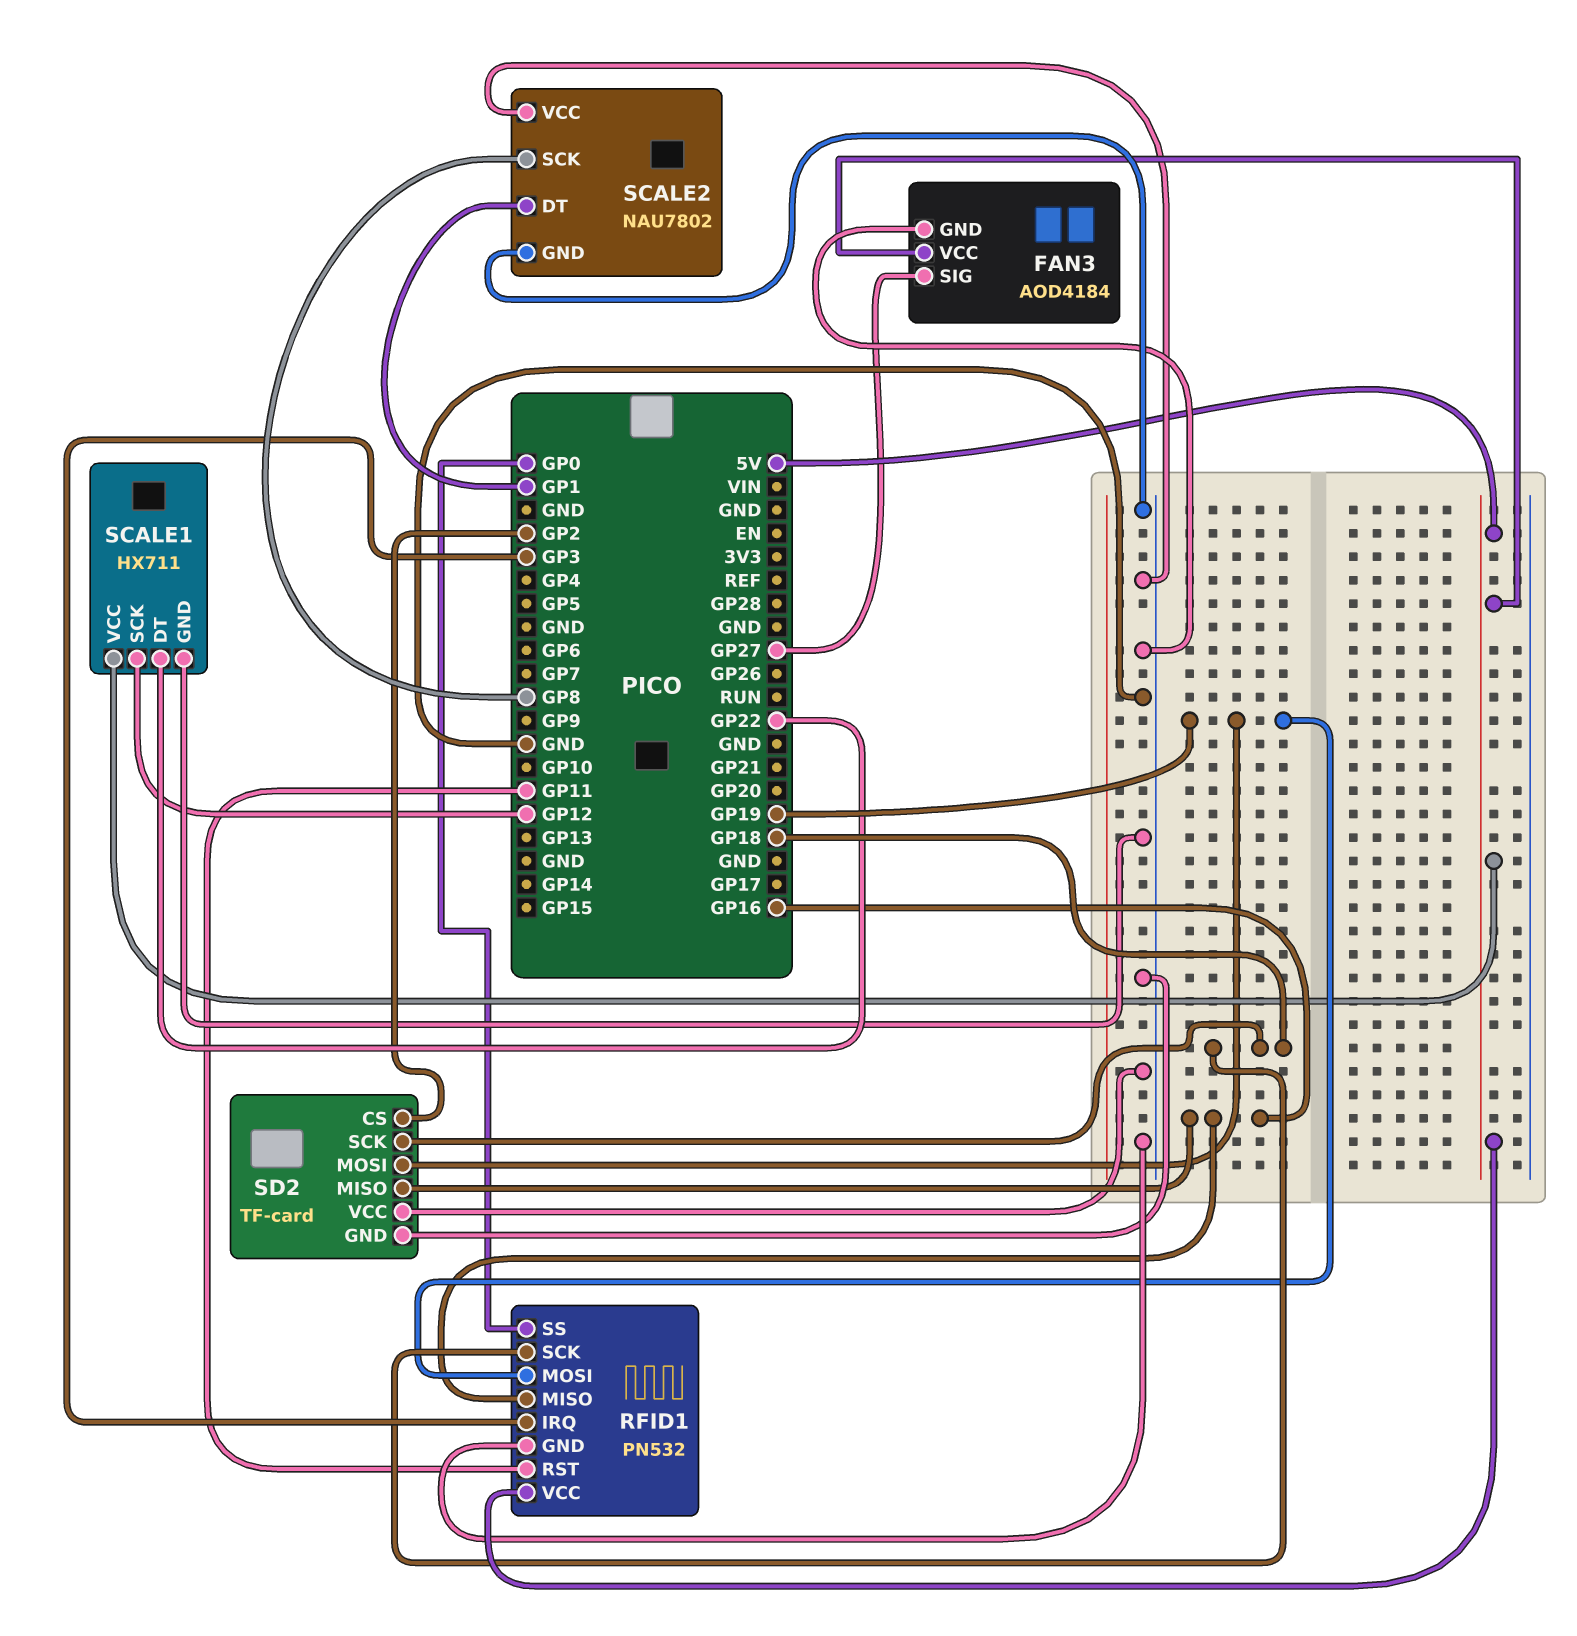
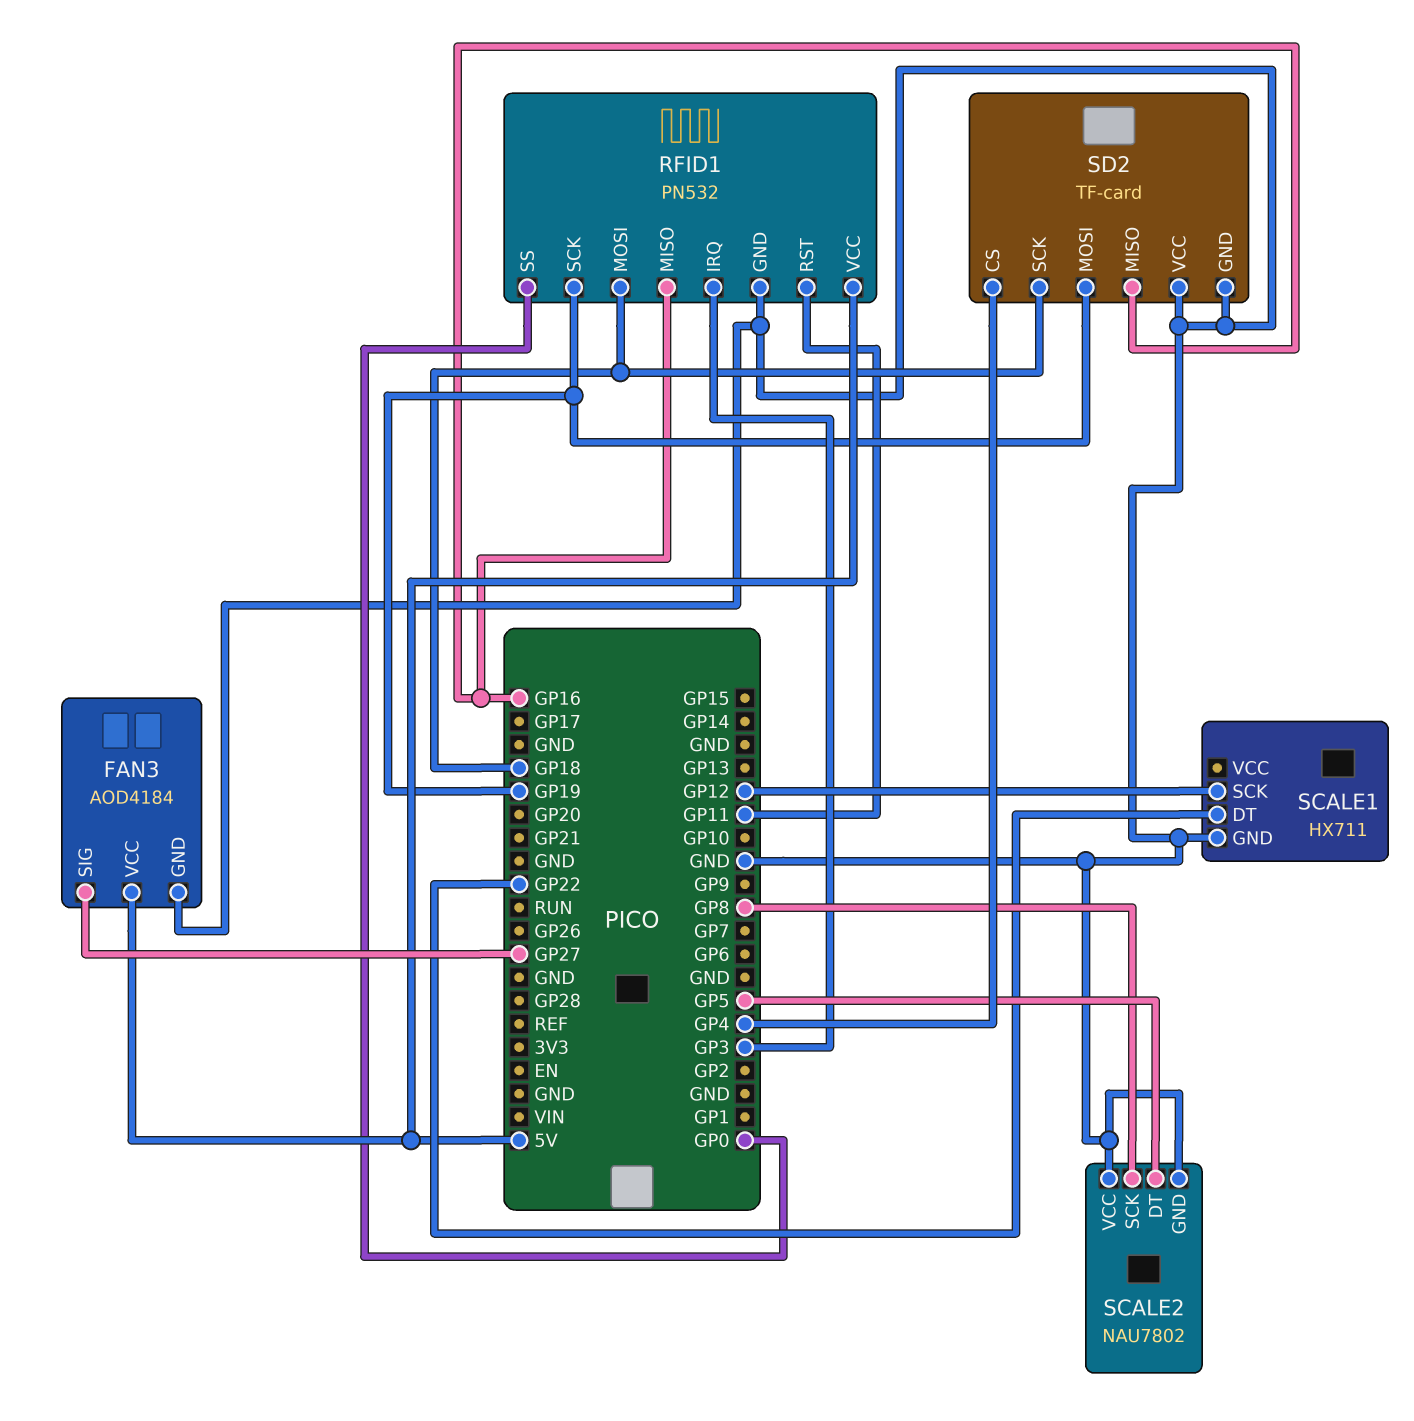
RFID1 pin MOSI: GP19 -> GP18
RFID1 pin SCK: GP18 -> GP19
SCALE1 pin VCC: 5V -> none
SCALE2 pin DT: GP1 -> GP5
SD2 pin CS: GP2 -> GP4

